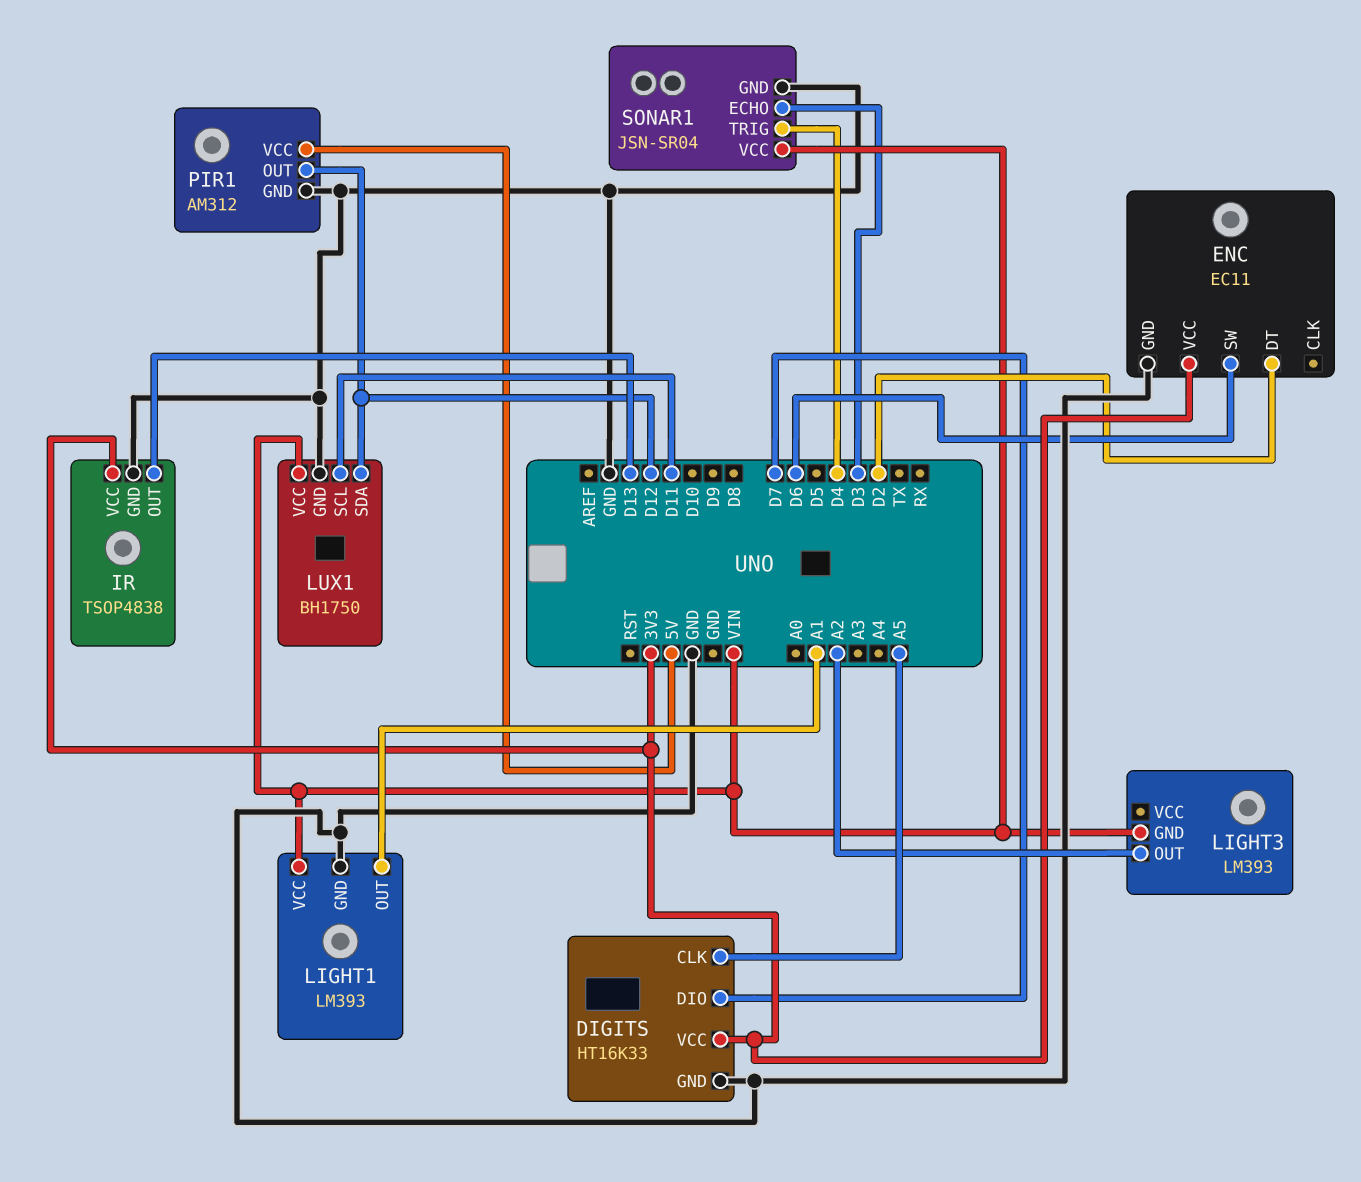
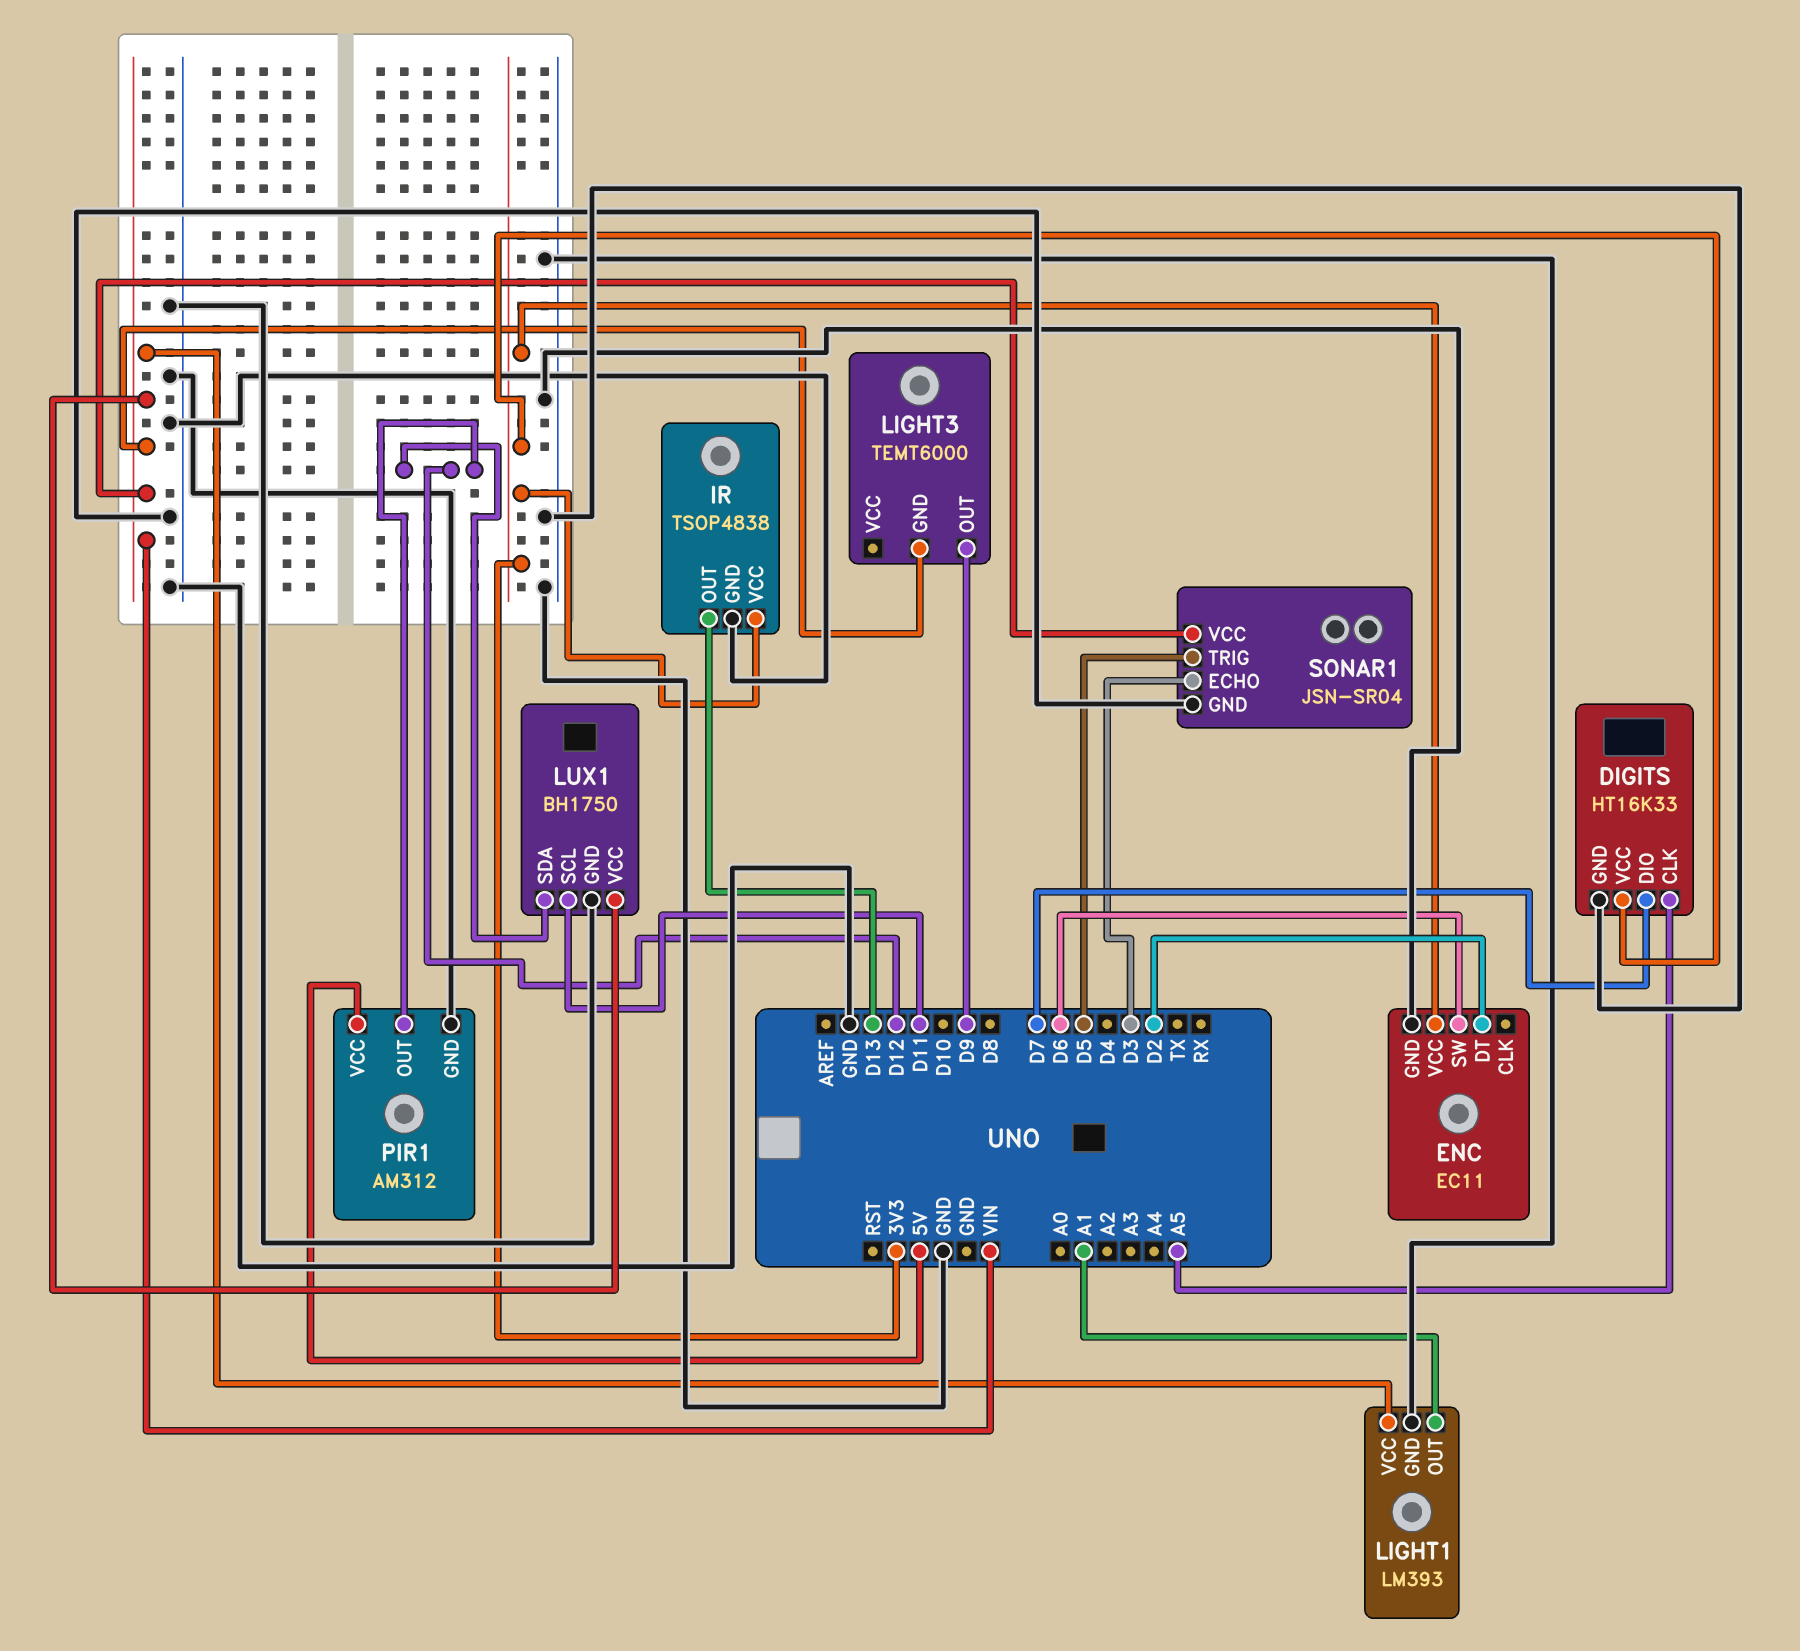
LIGHT3: LM393 -> TEMT6000
LIGHT3 pin OUT: A2 -> D9
SONAR1 pin TRIG: D4 -> D5

